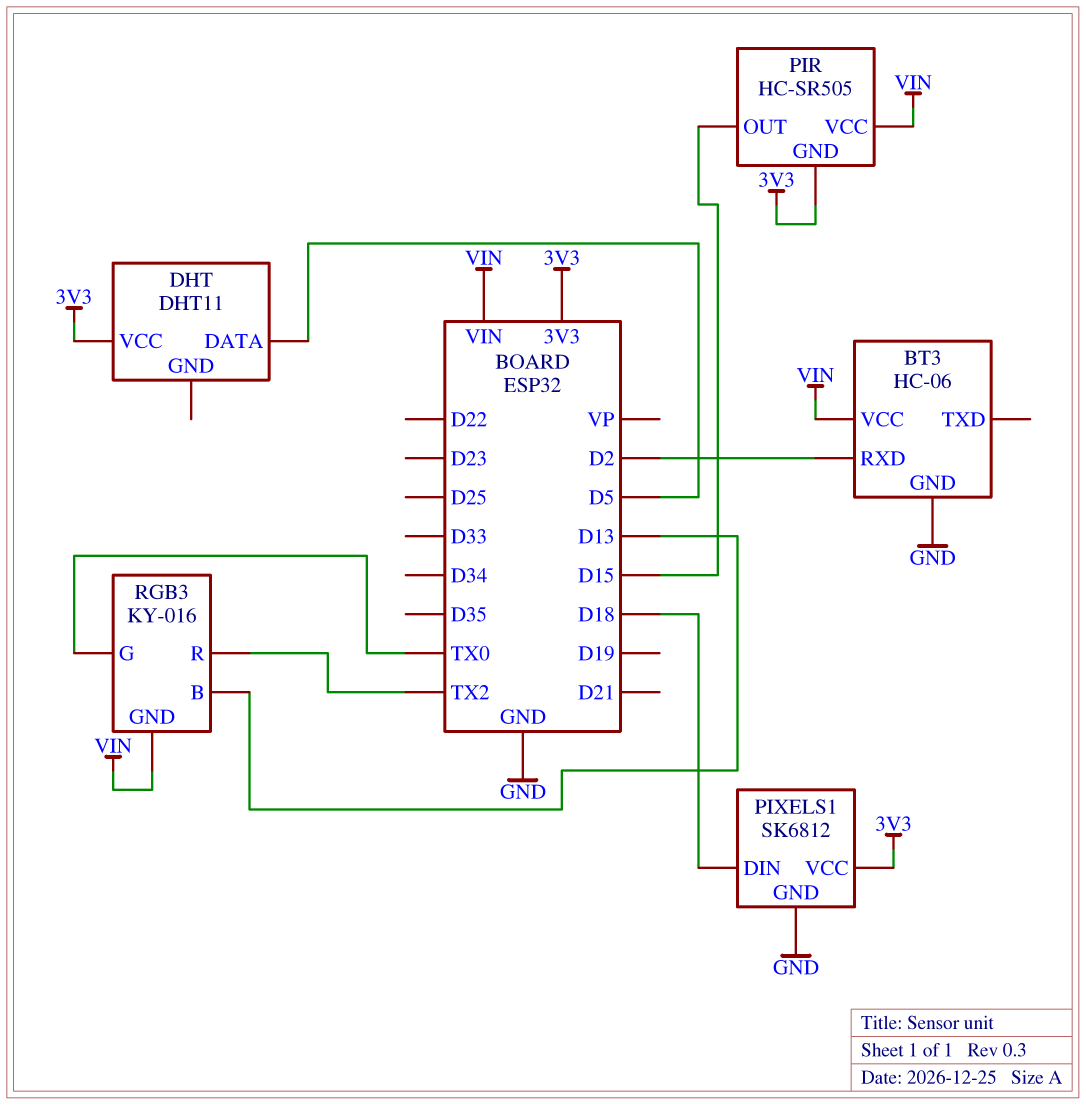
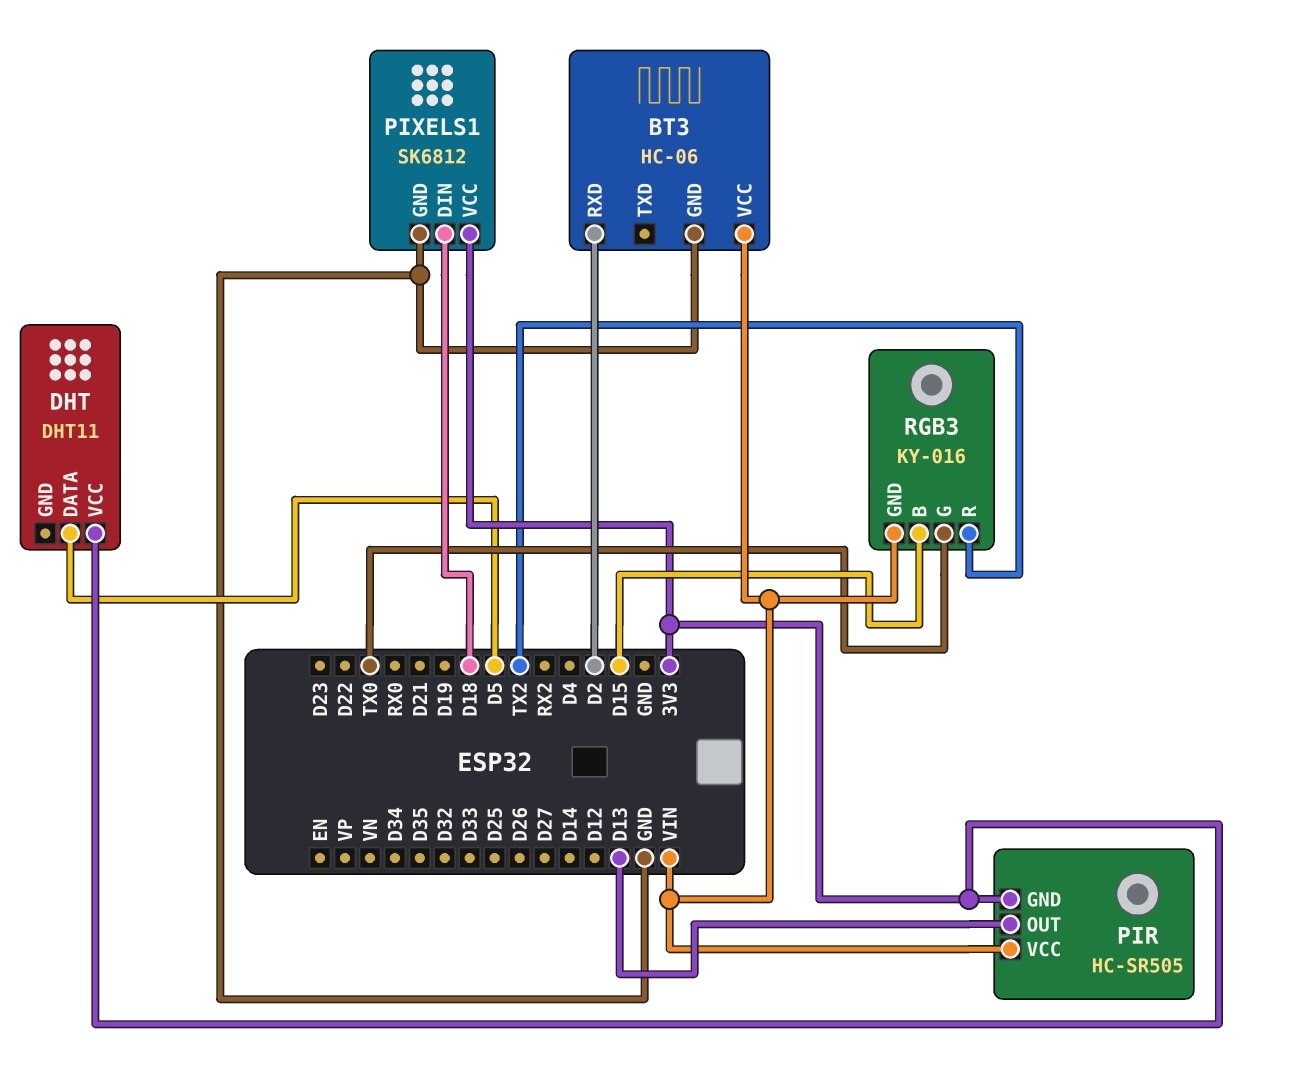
PIR pin OUT: D15 -> D13
RGB3 pin B: D13 -> D15

